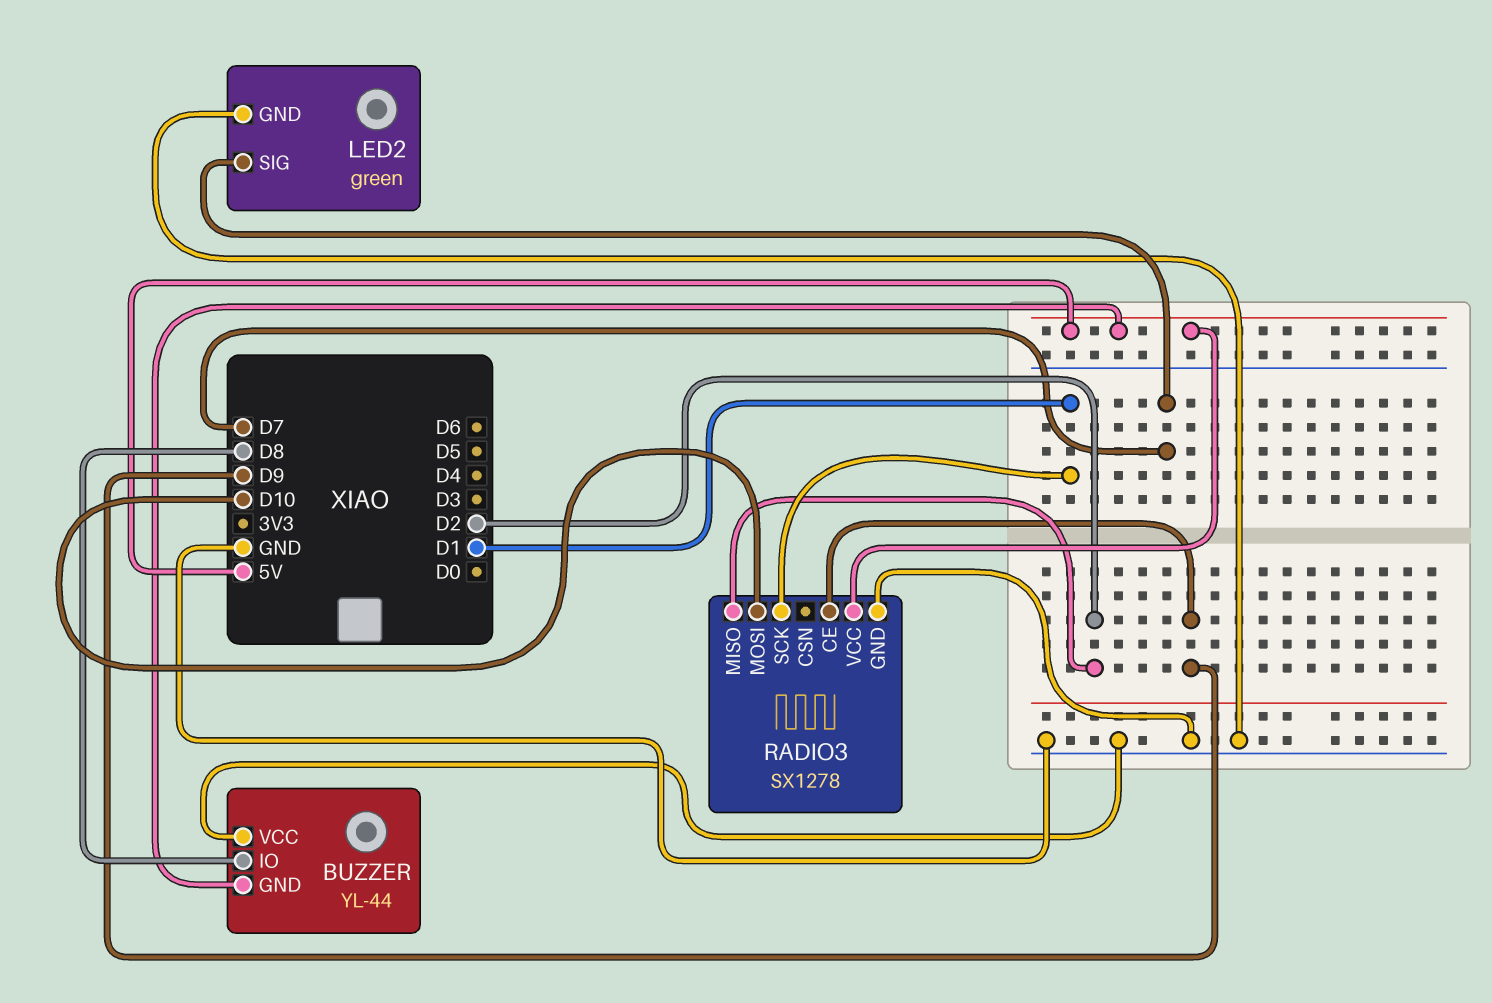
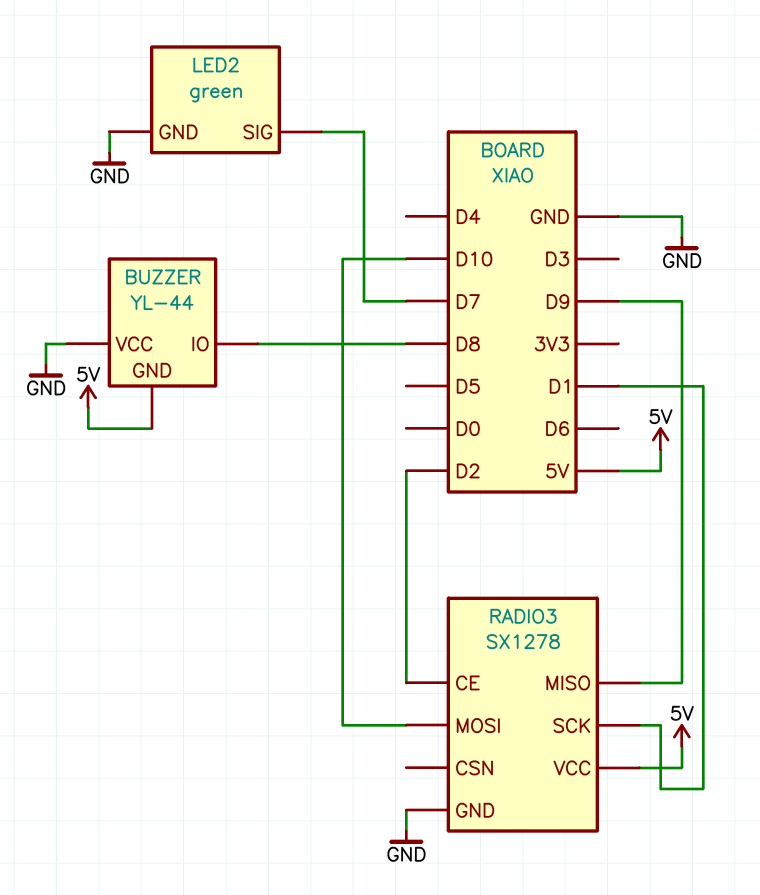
RADIO3 pin CE: D9 -> D2
RADIO3 pin MISO: D2 -> D9

